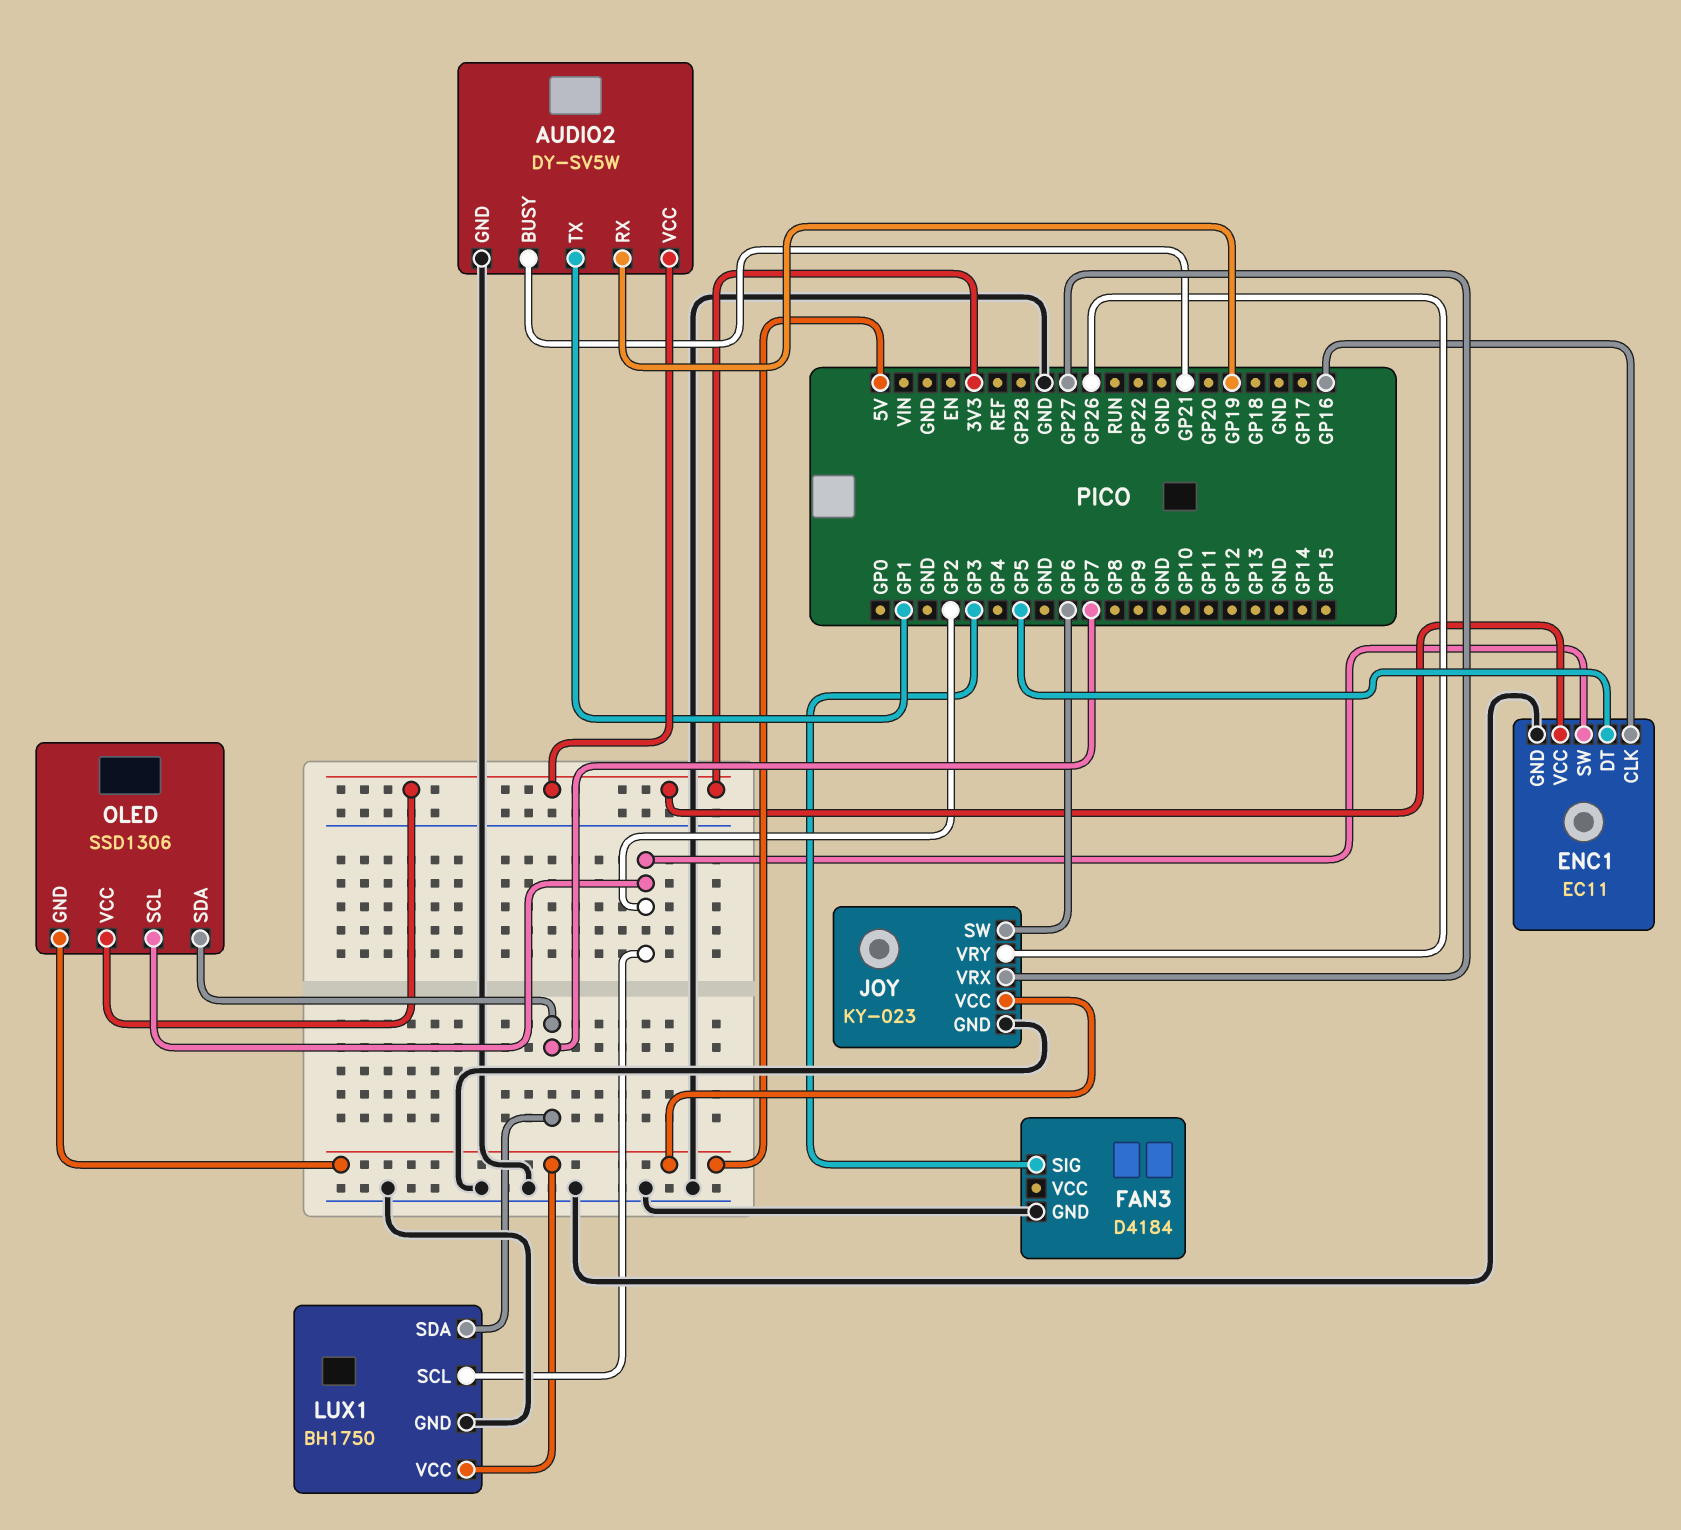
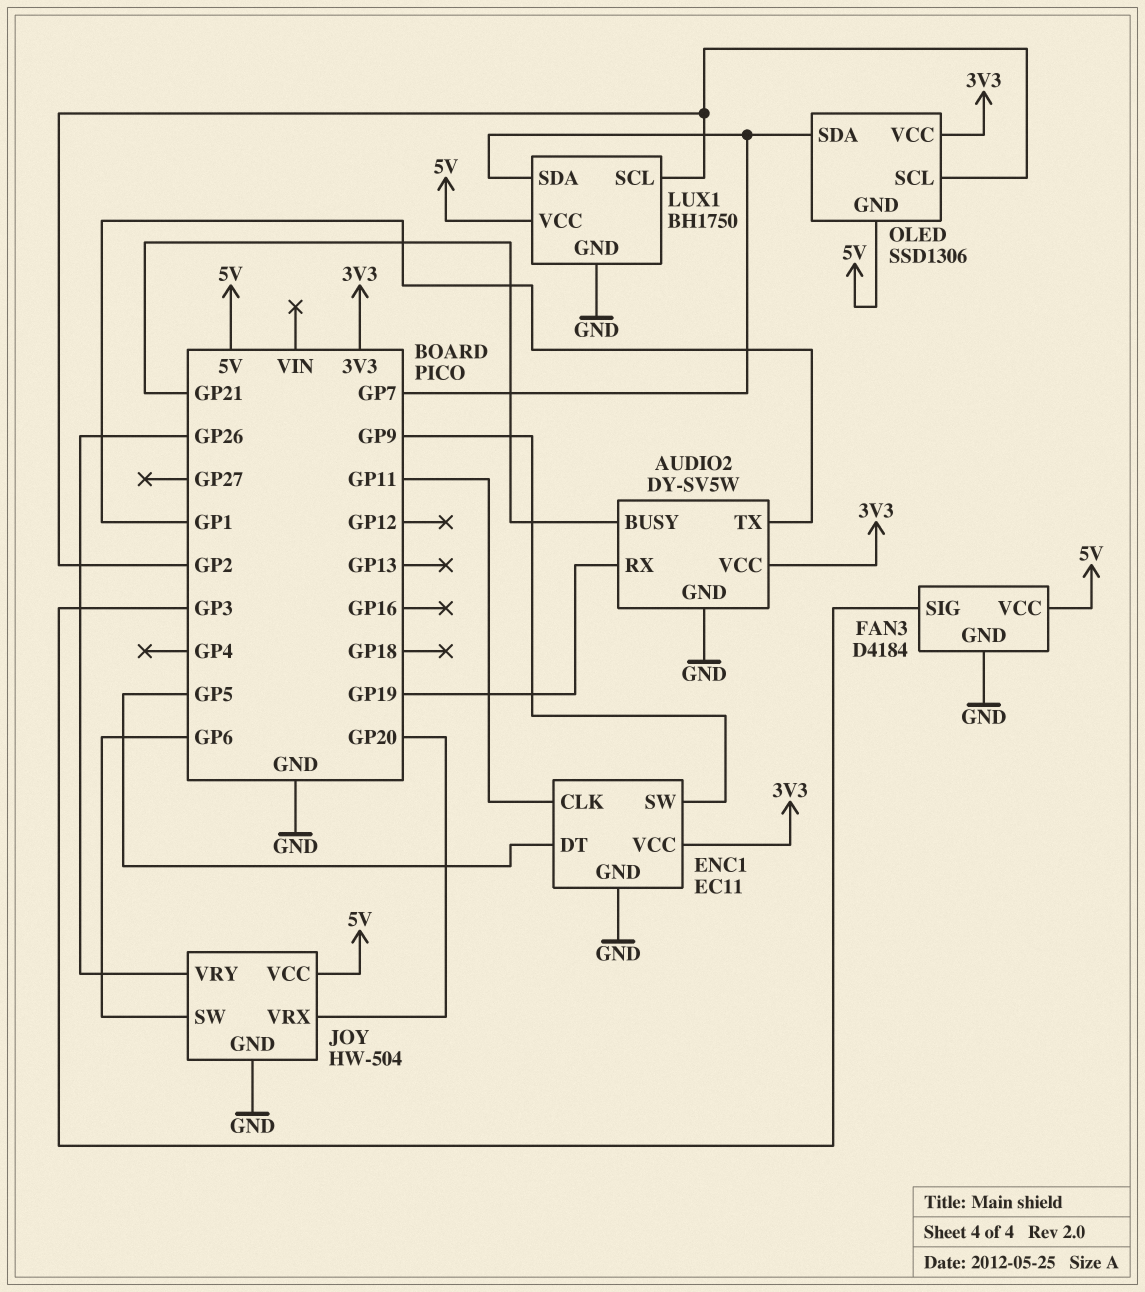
ENC1 pin CLK: GP16 -> GP11
ENC1 pin SW: GP2 -> GP9
FAN3 pin VCC: none -> 5V
JOY: KY-023 -> HW-504
JOY pin VRX: GP27 -> GP20

